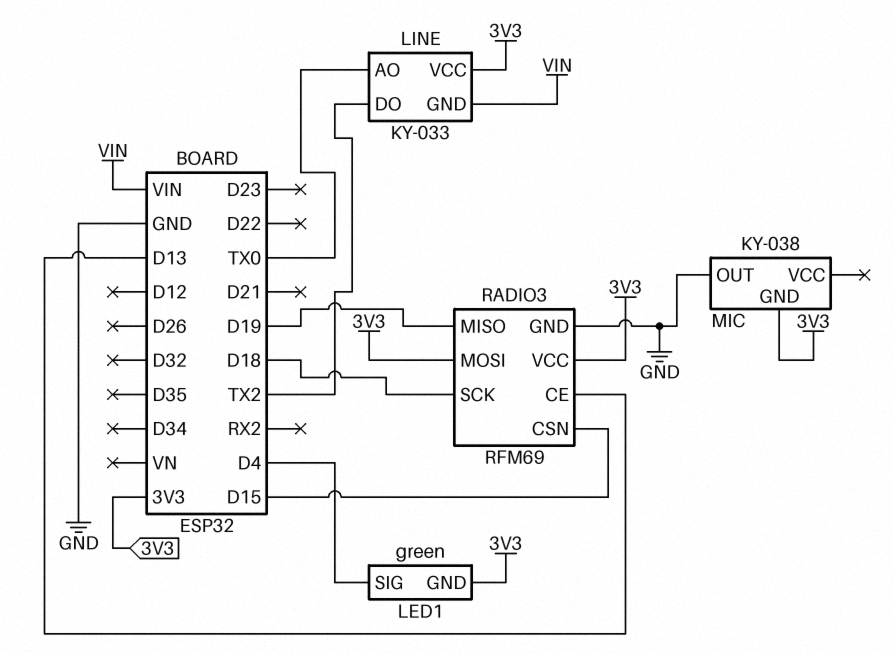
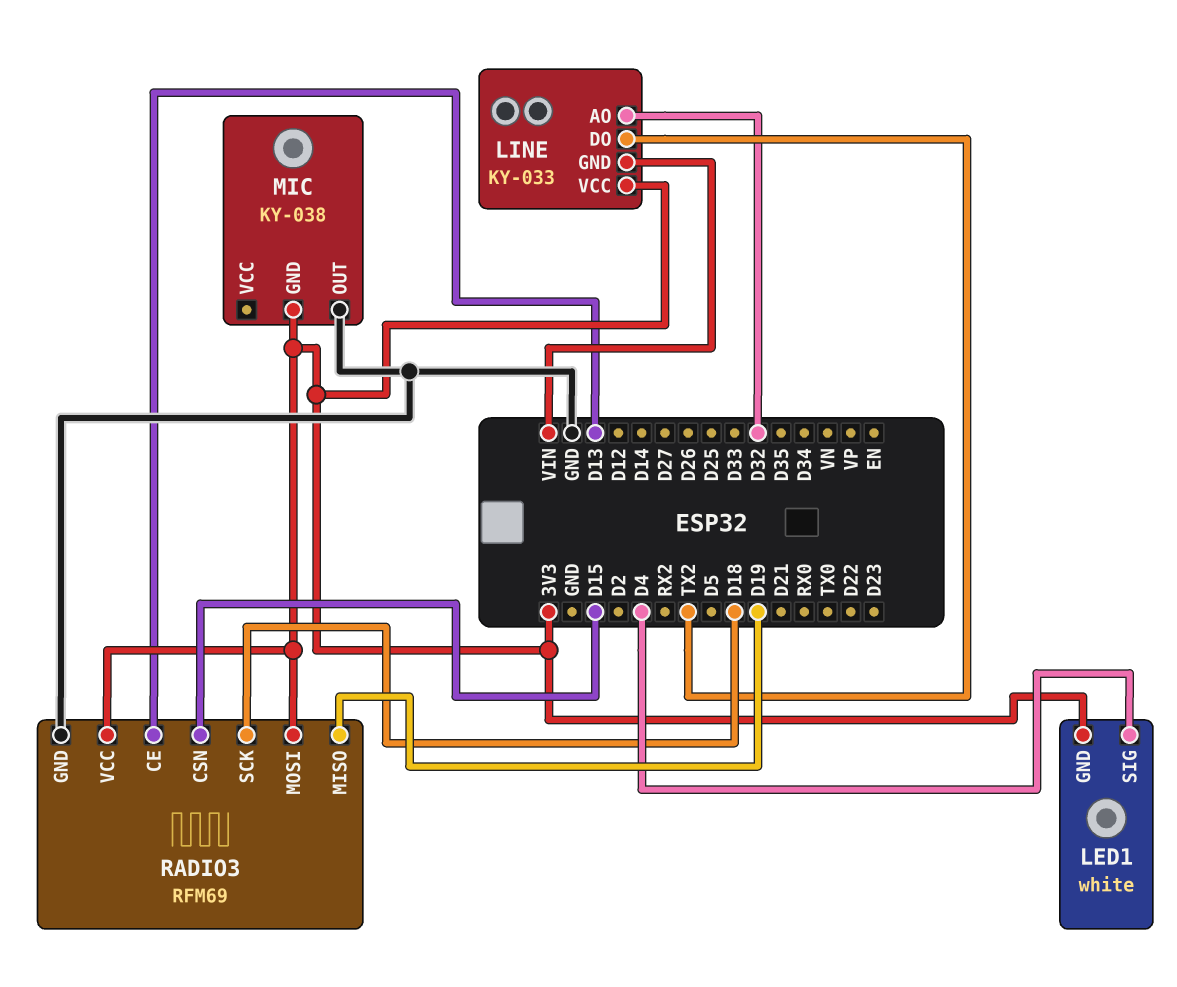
LED1: green -> white
LINE pin AO: TX0 -> D32

